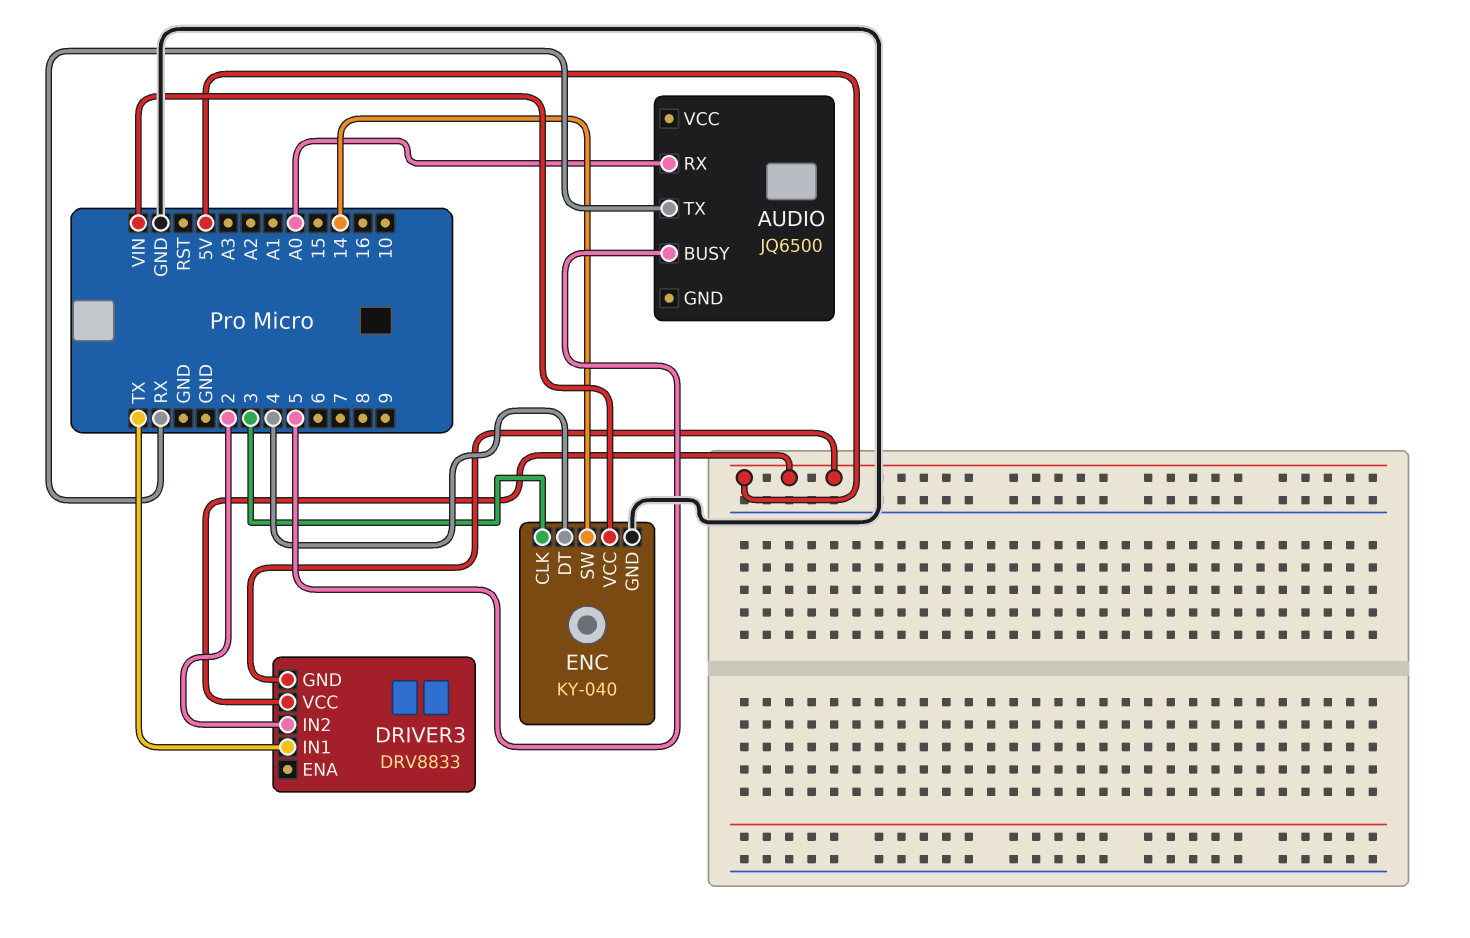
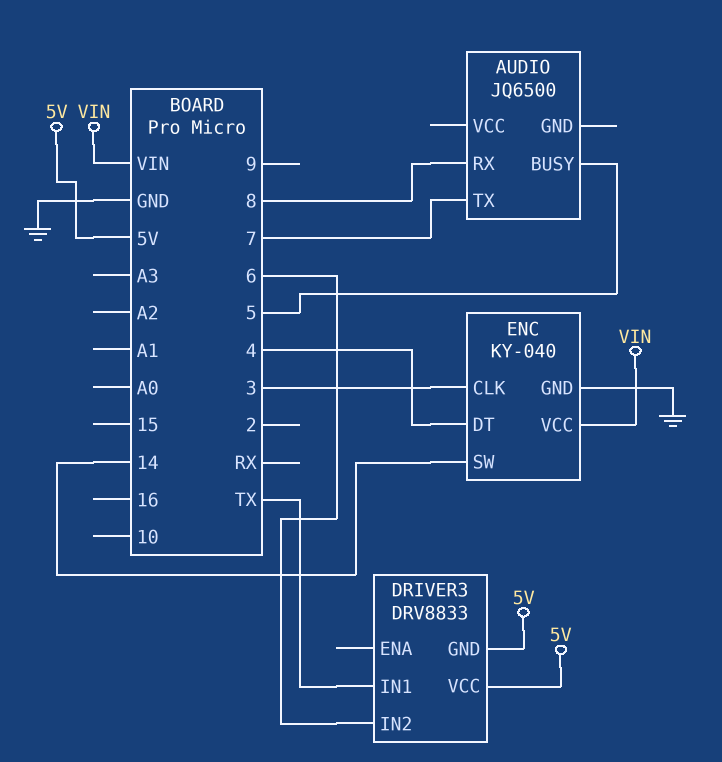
AUDIO pin RX: A0 -> 8
AUDIO pin TX: RX -> 7
DRIVER3 pin IN2: 2 -> 6

